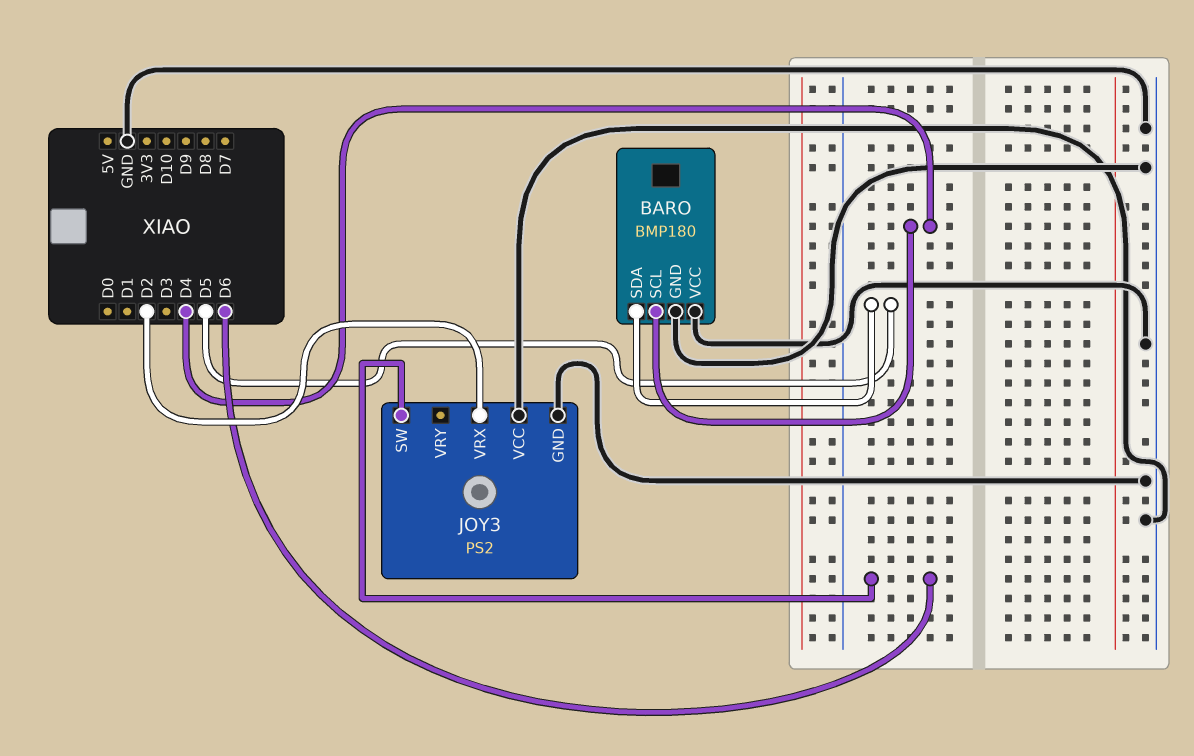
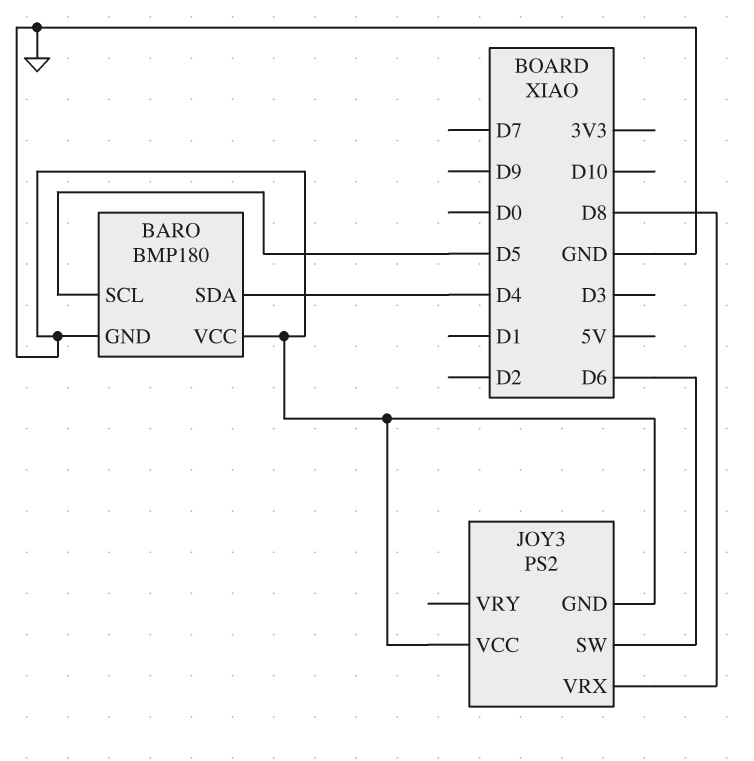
BARO pin SCL: D4 -> D5
BARO pin SDA: D5 -> D4
JOY3 pin VRX: D2 -> D8

